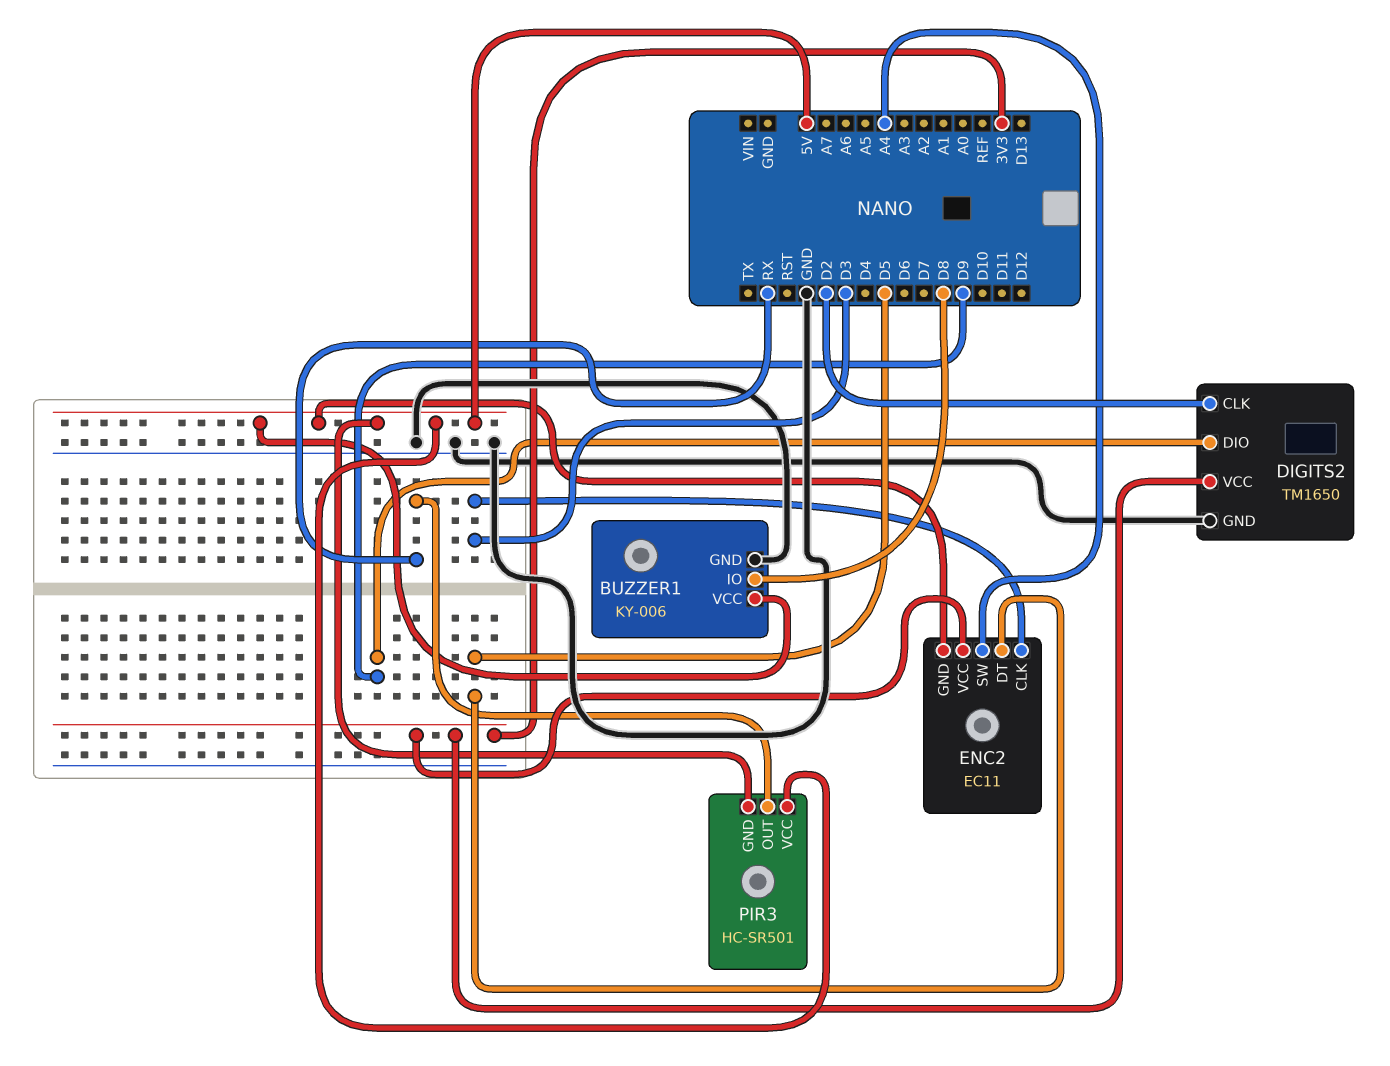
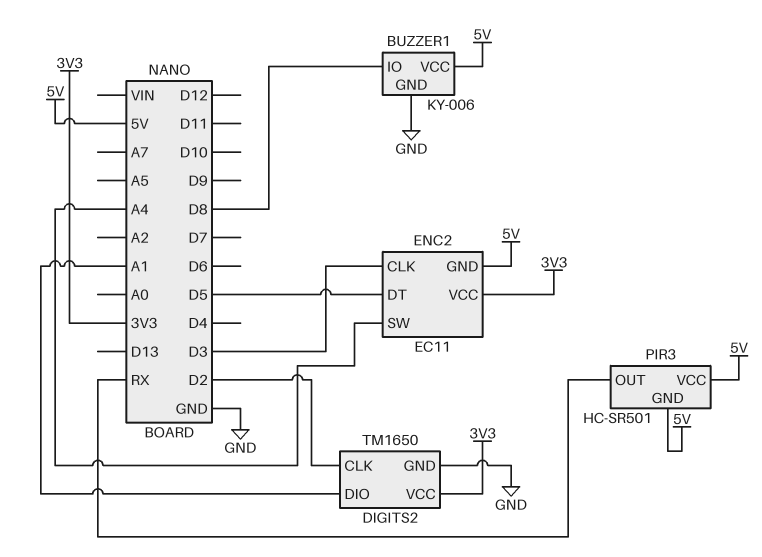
DIGITS2 pin DIO: D9 -> A1

